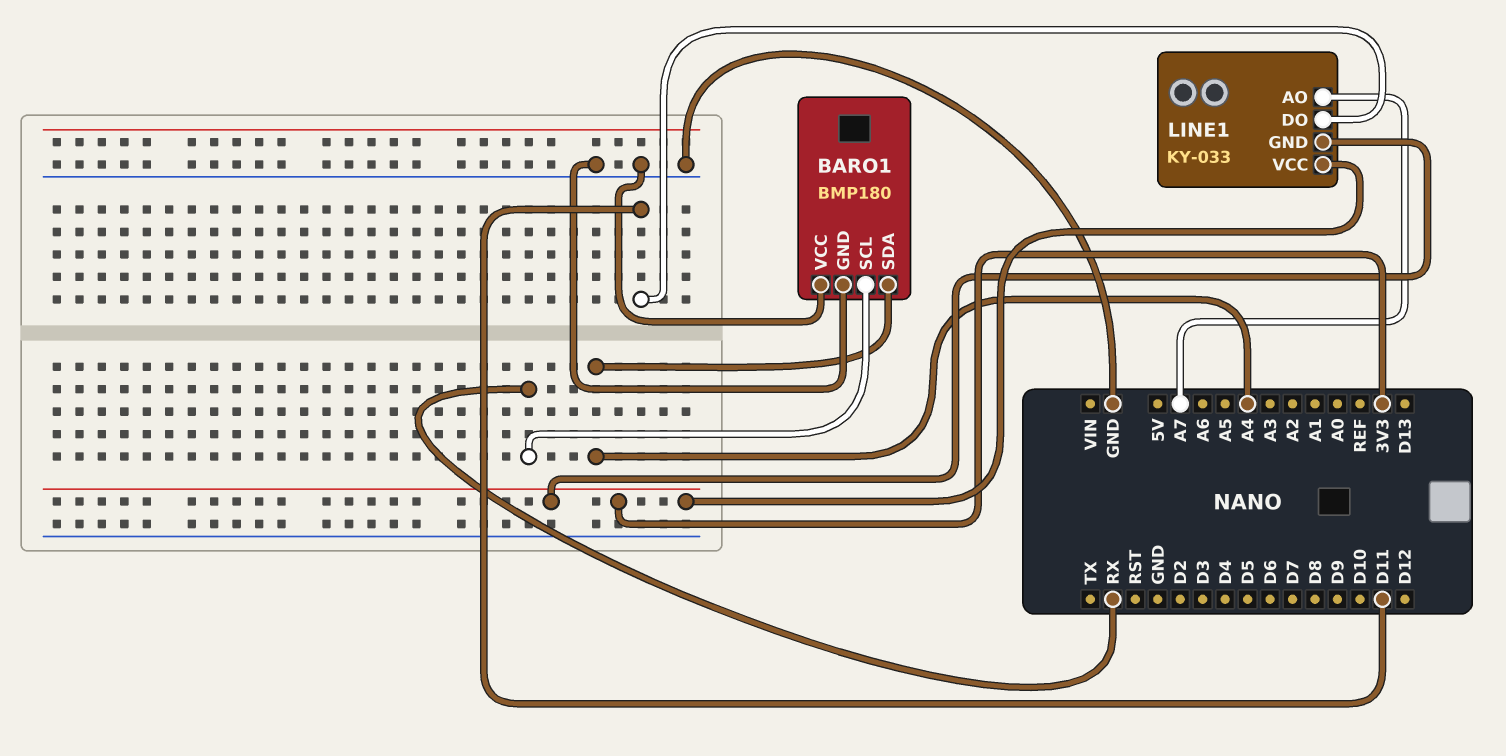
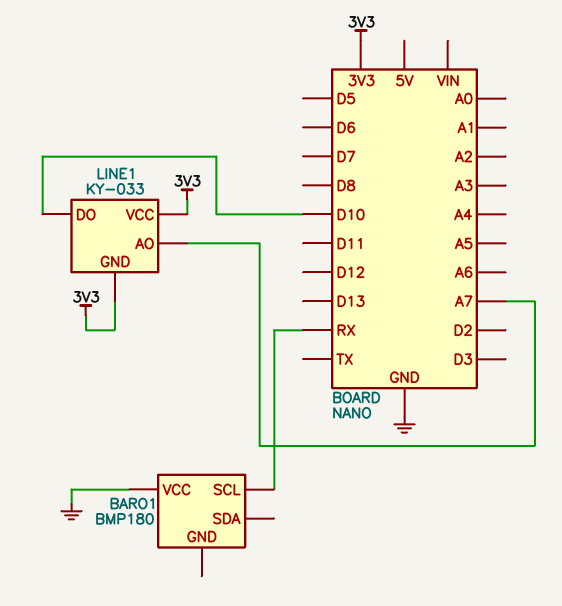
BARO1 pin GND: GND -> none
BARO1 pin SDA: A4 -> none
LINE1 pin DO: D11 -> D10

